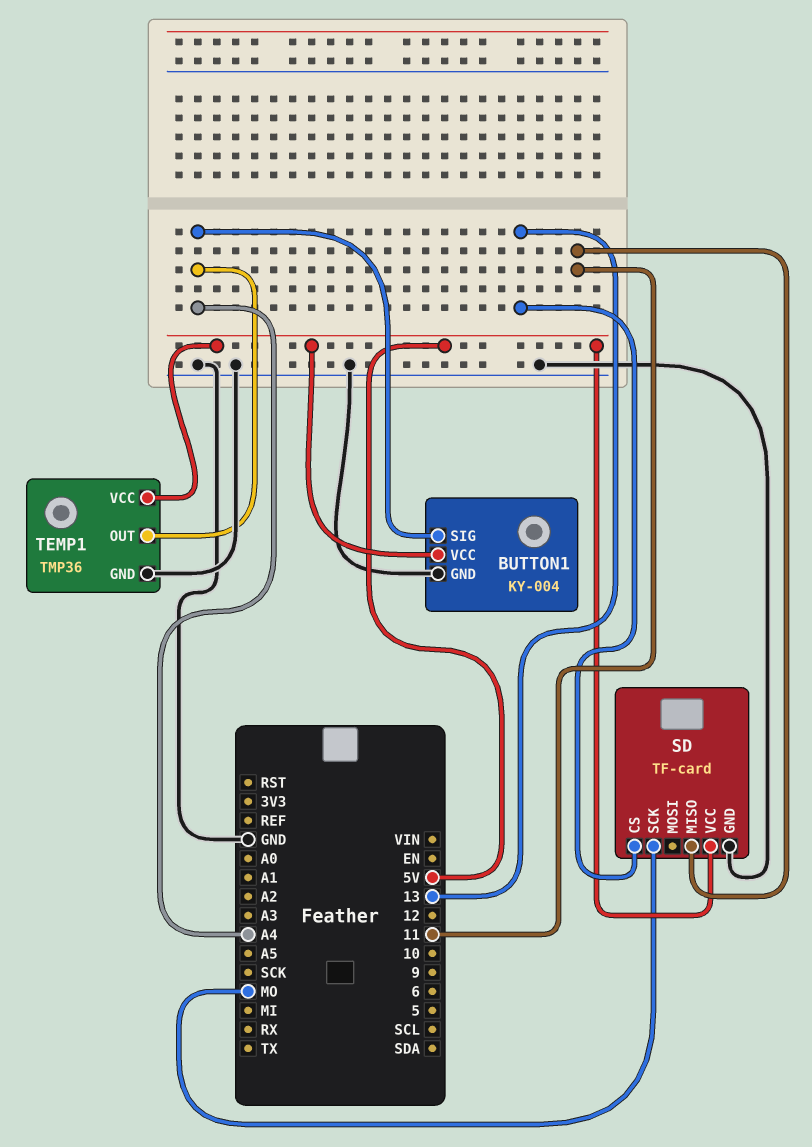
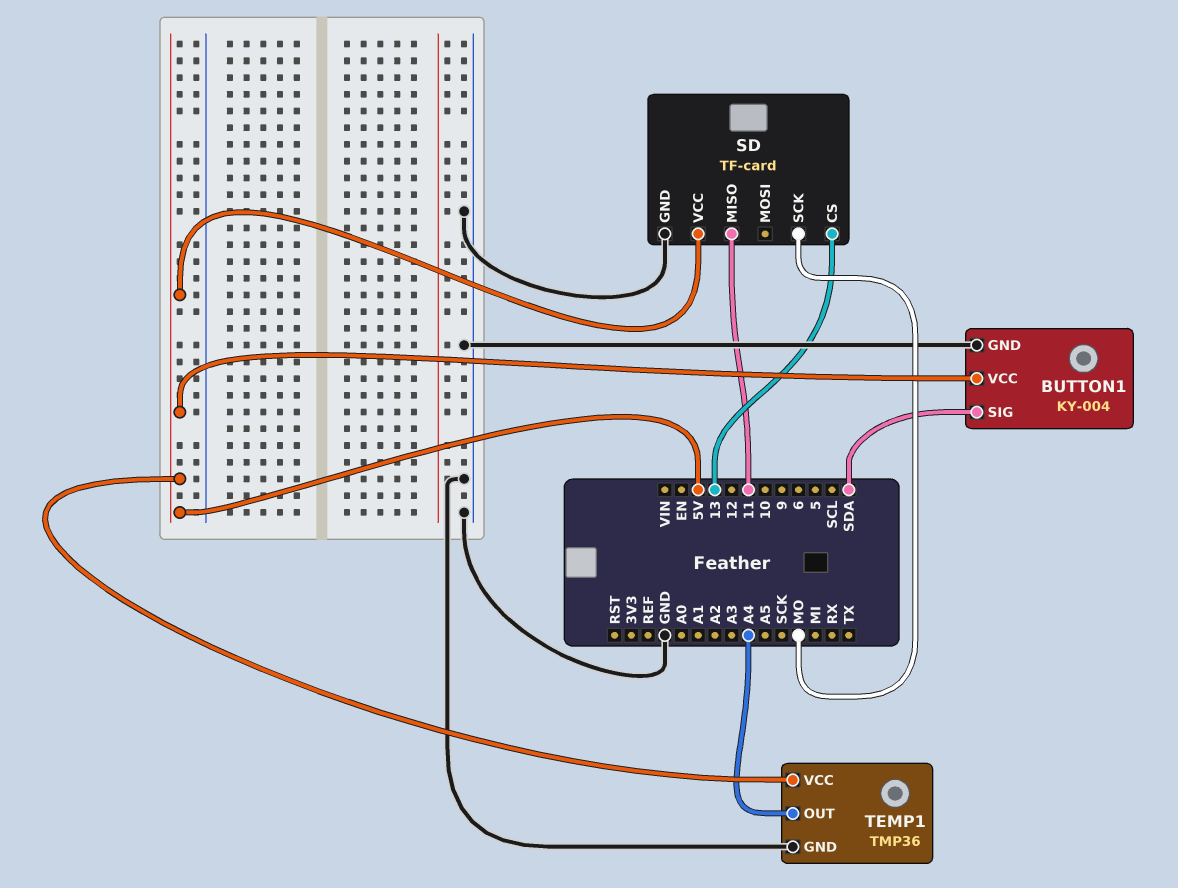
BUTTON1 pin SIG: A4 -> SDA

